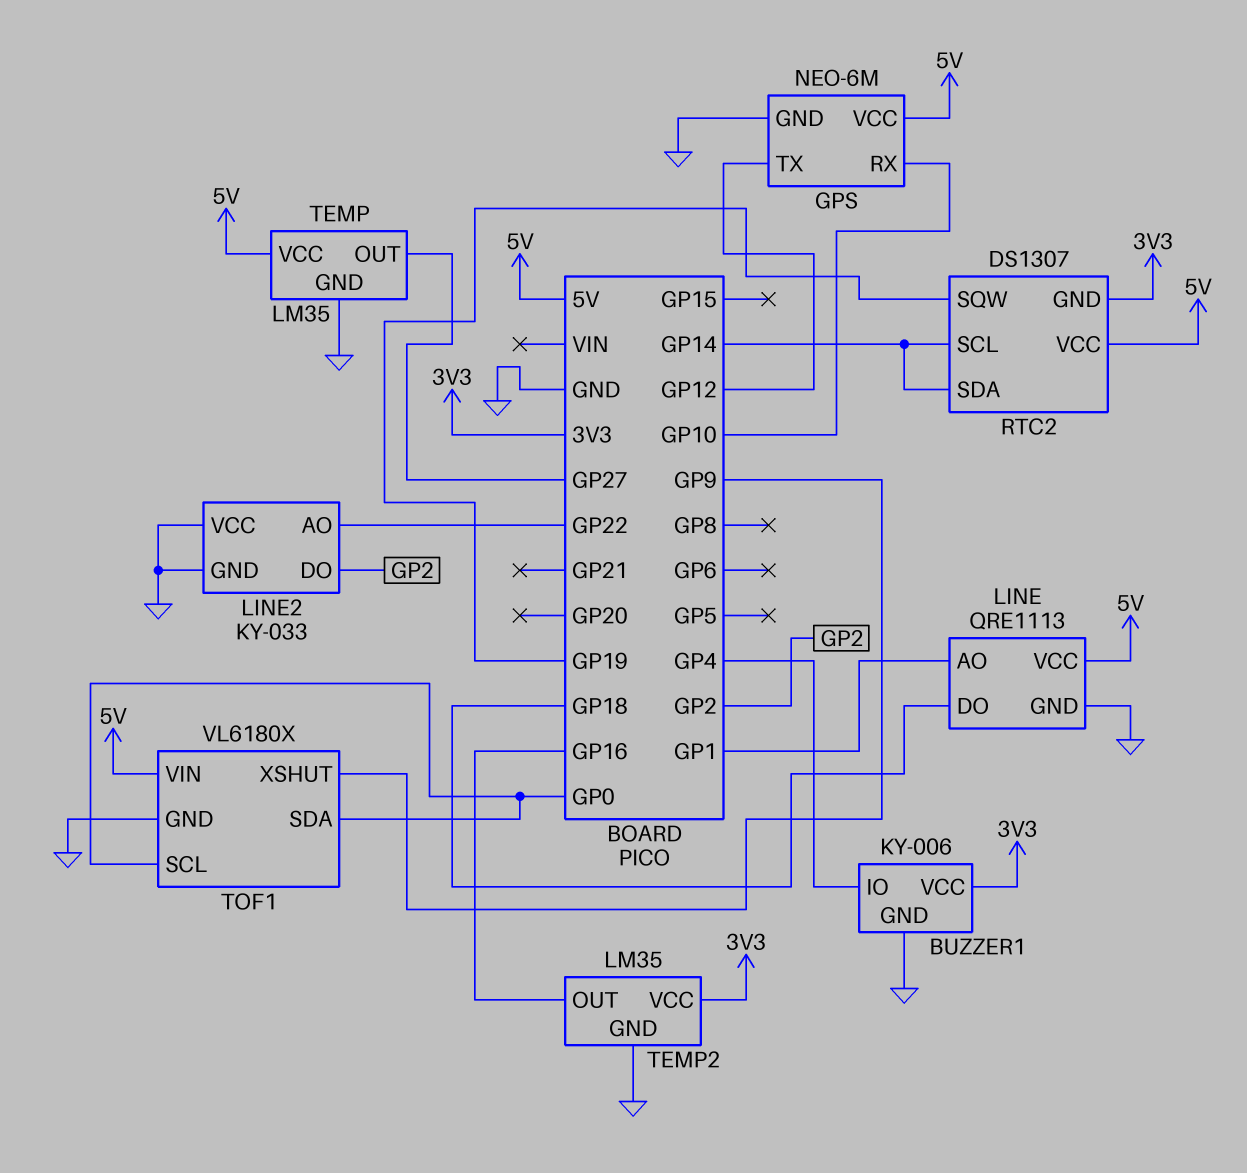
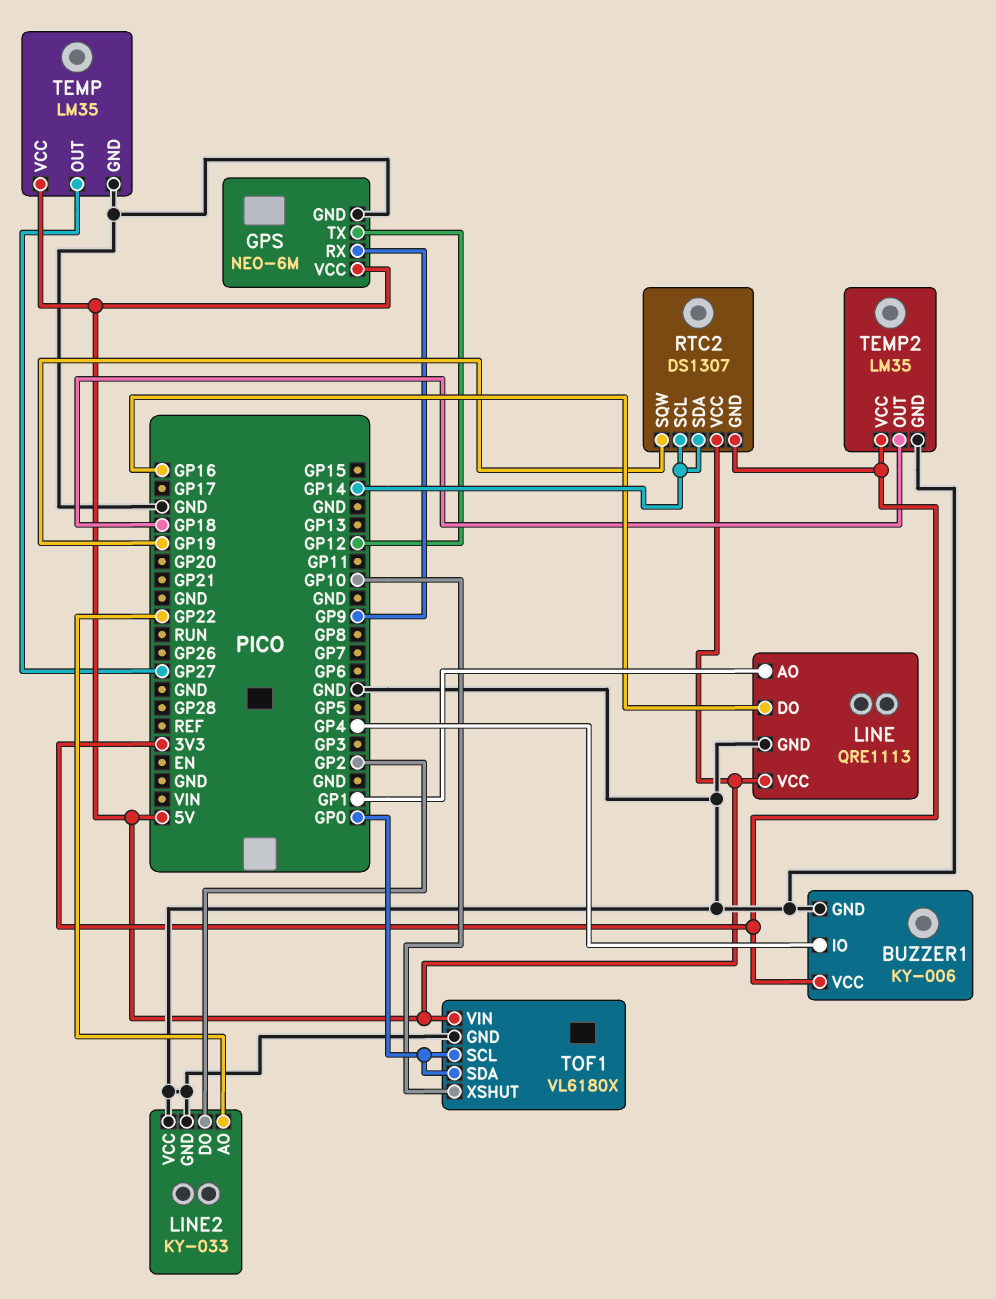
GPS pin RX: GP10 -> GP9
LINE pin DO: GP18 -> GP16
TEMP2 pin OUT: GP16 -> GP18
TOF1 pin XSHUT: GP9 -> GP10

